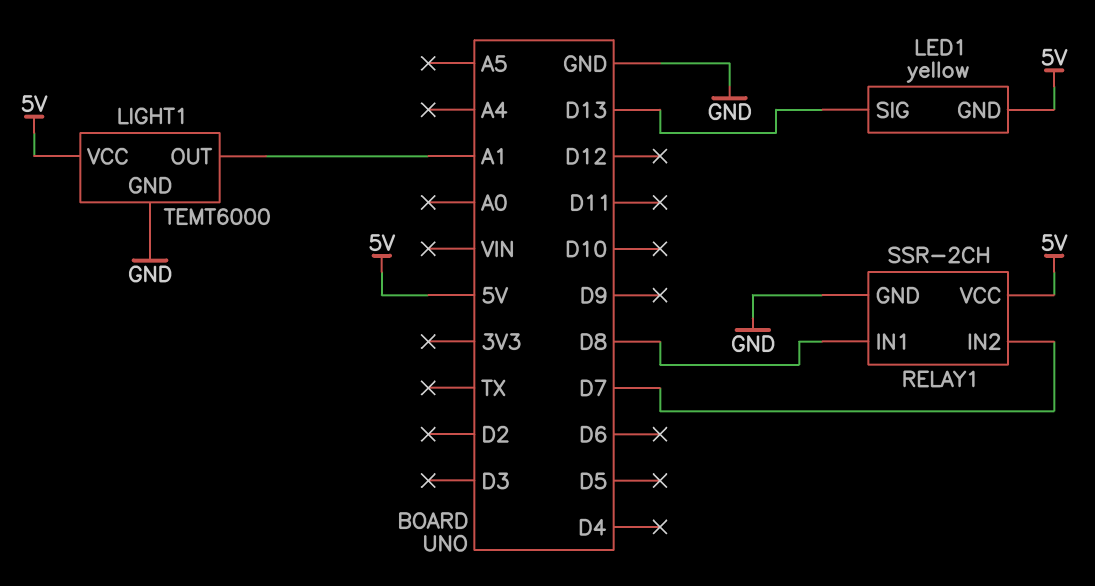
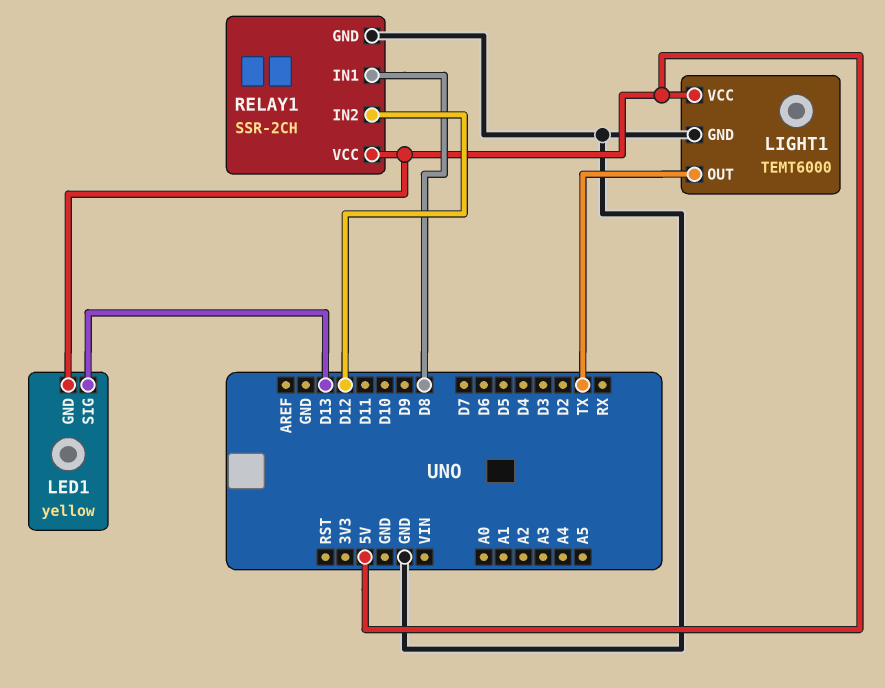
LIGHT1 pin OUT: A1 -> TX
RELAY1 pin IN2: D7 -> D12

